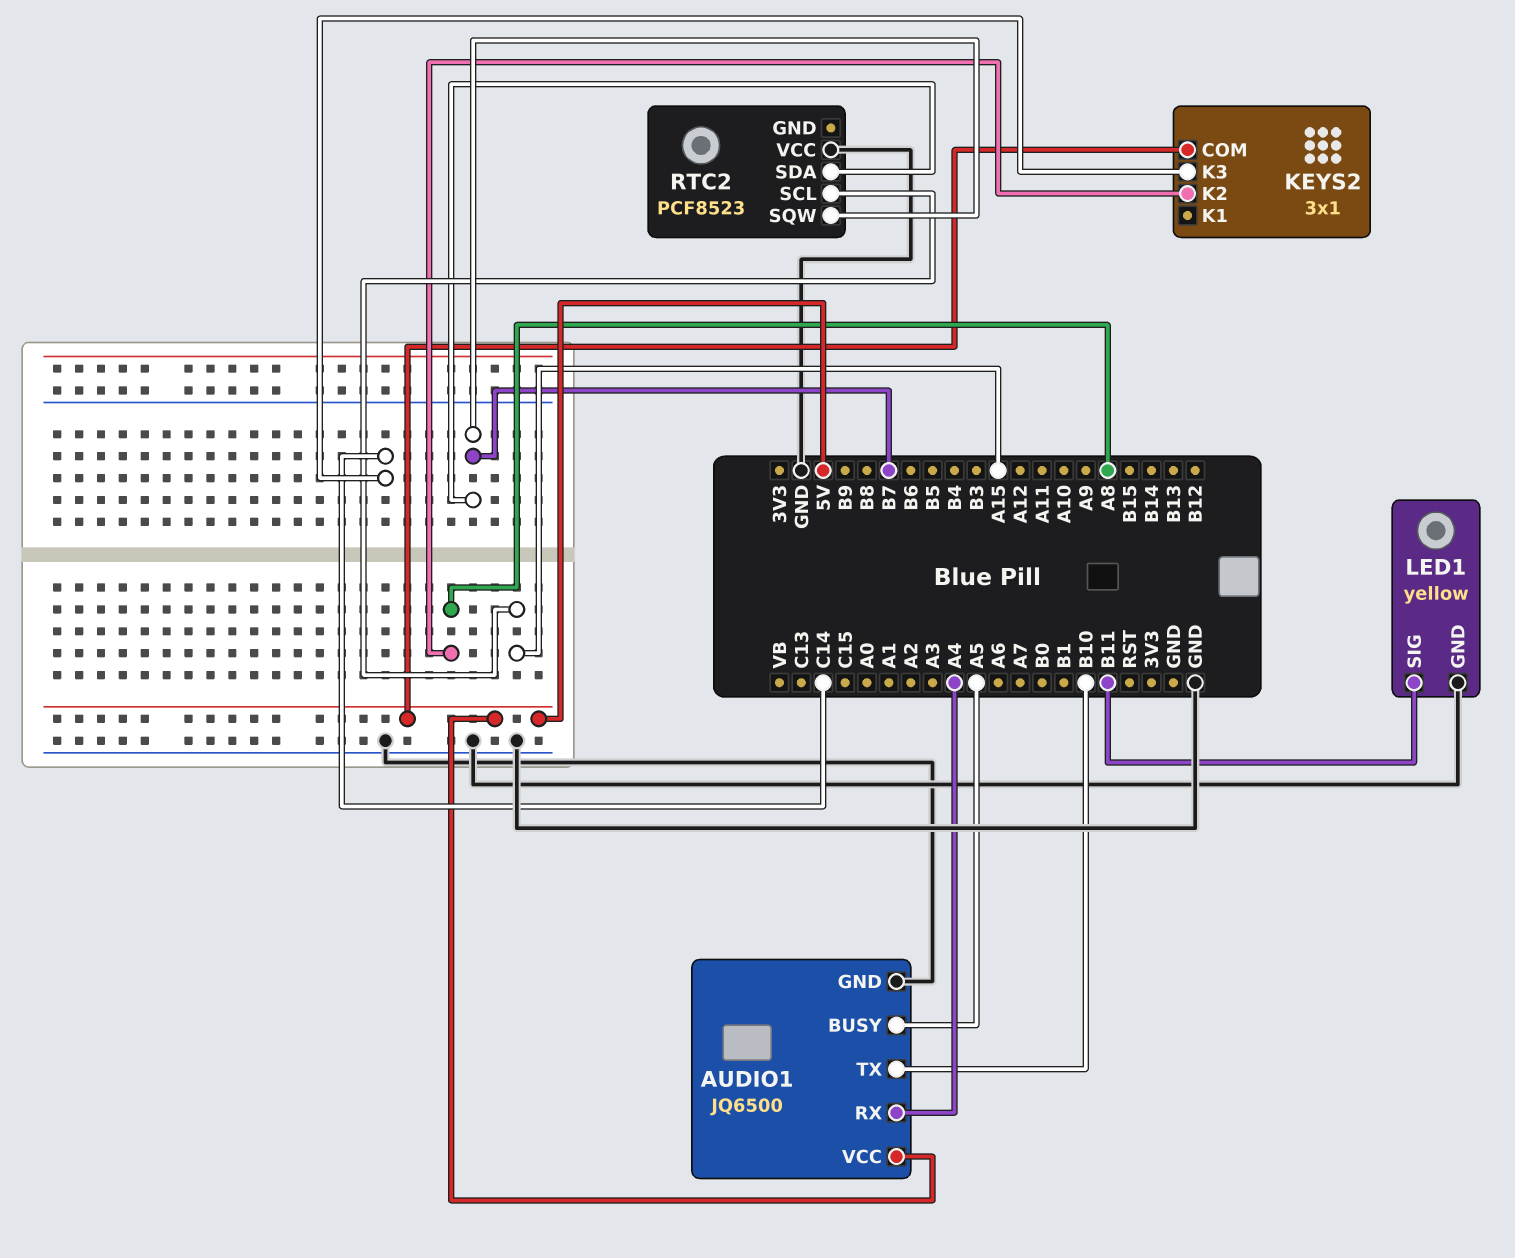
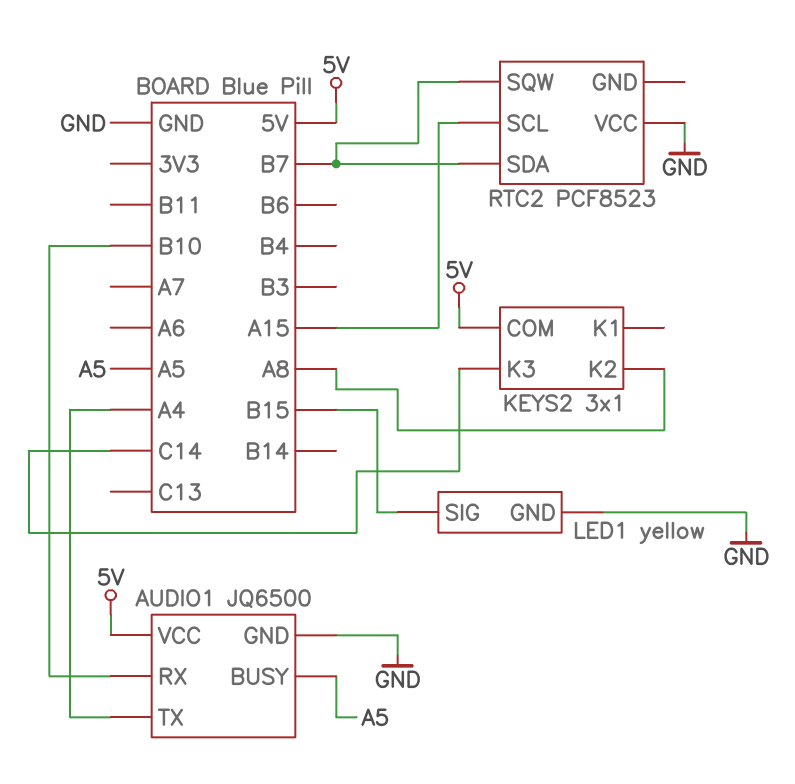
AUDIO1 pin RX: A4 -> B10
AUDIO1 pin TX: B10 -> A4
LED1 pin SIG: B11 -> B15

